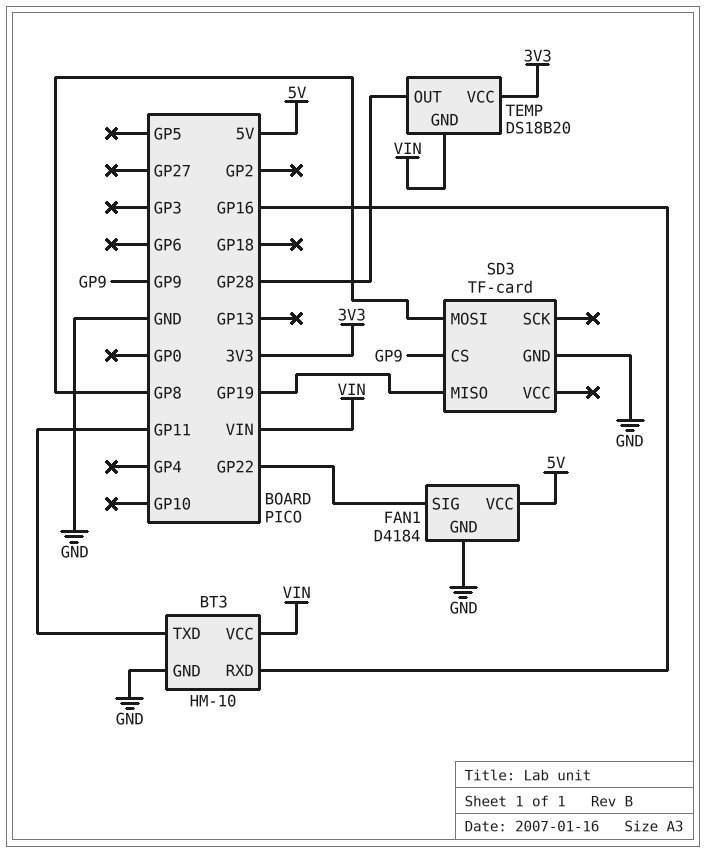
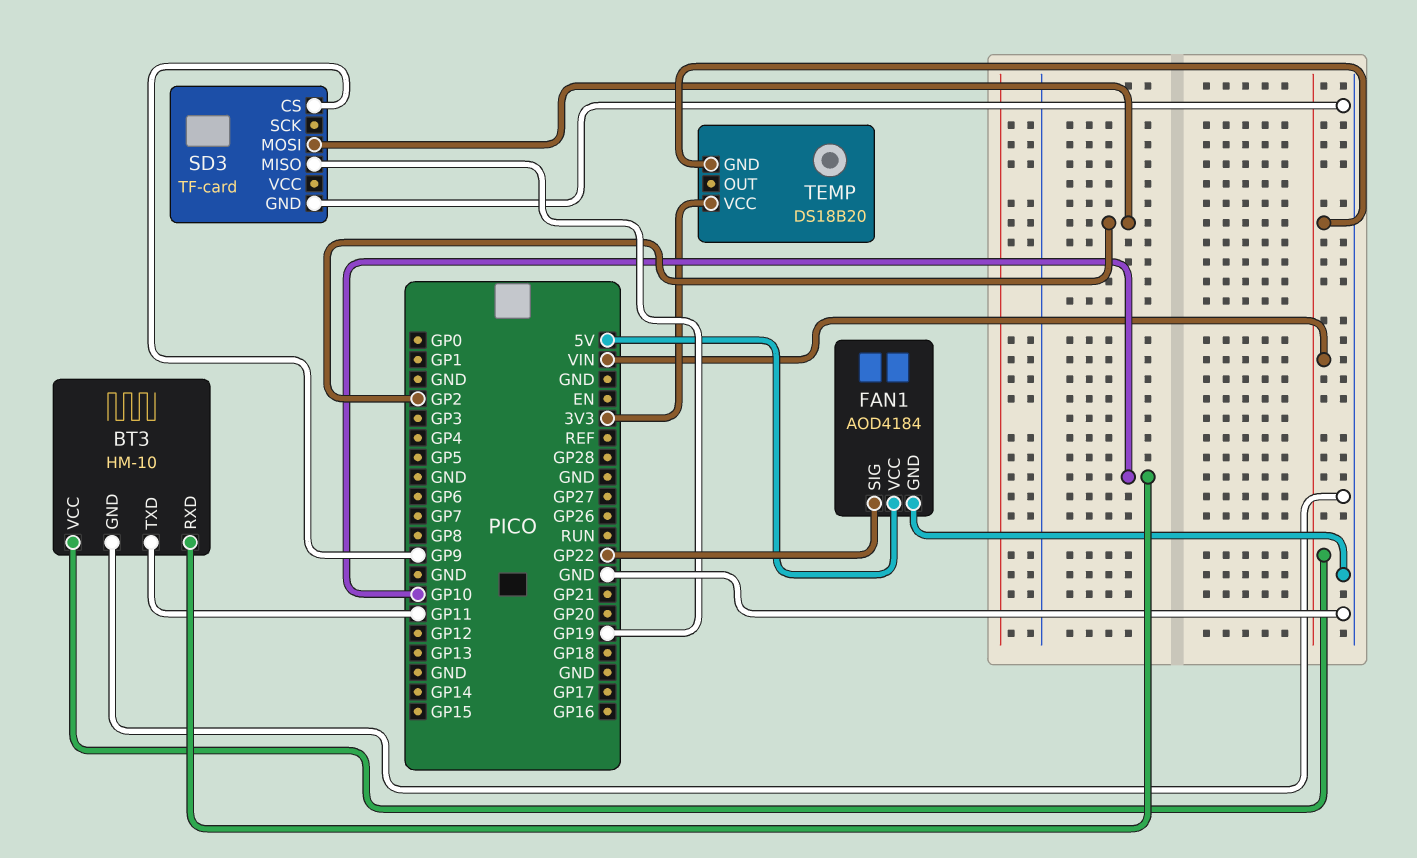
BT3 pin RXD: GP16 -> GP10
FAN1: D4184 -> AOD4184
SD3 pin MOSI: GP8 -> GP2
TEMP pin OUT: GP28 -> none

